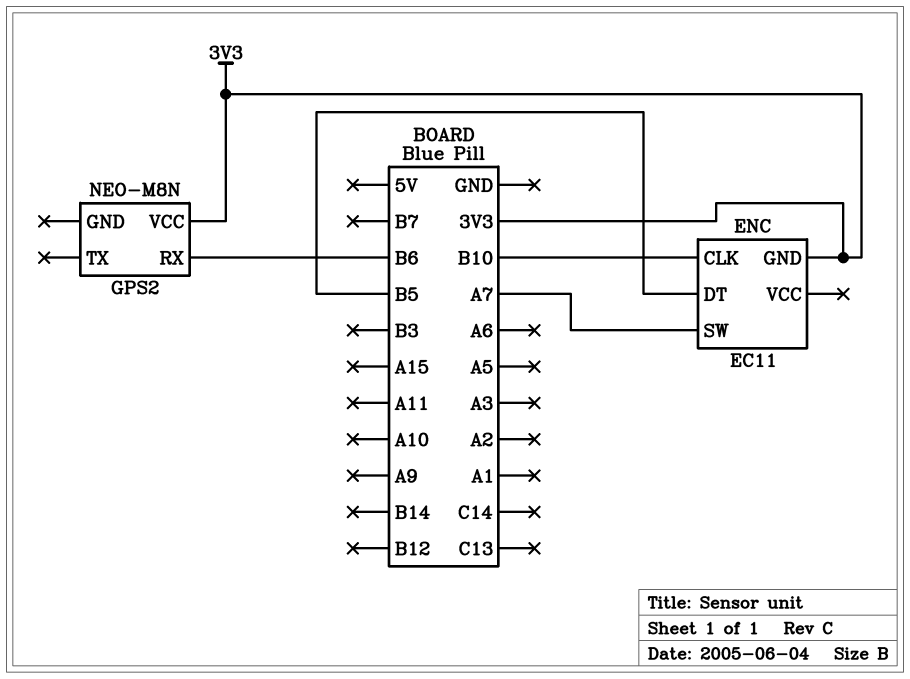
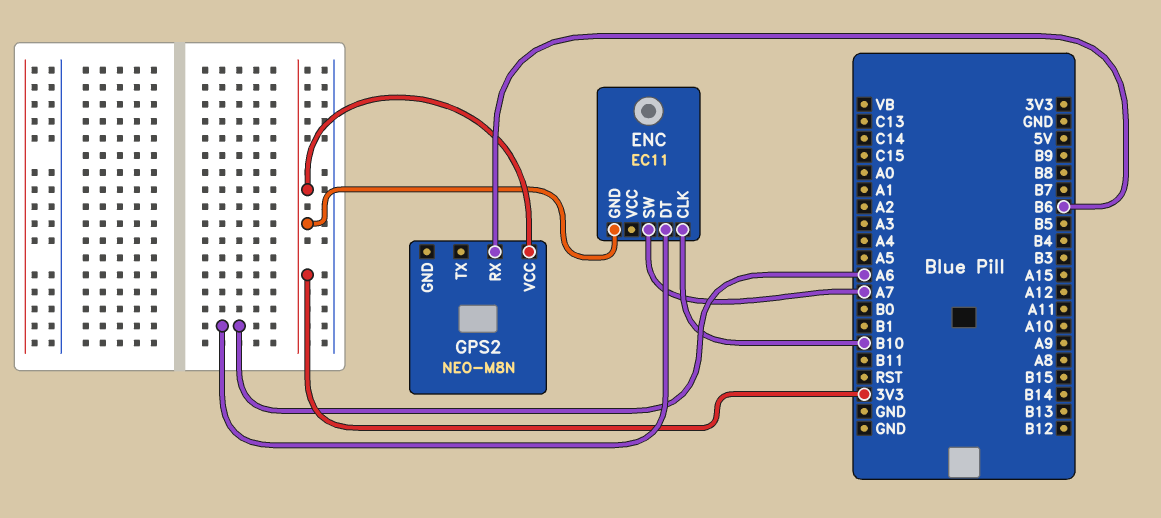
ENC pin DT: B5 -> A6

